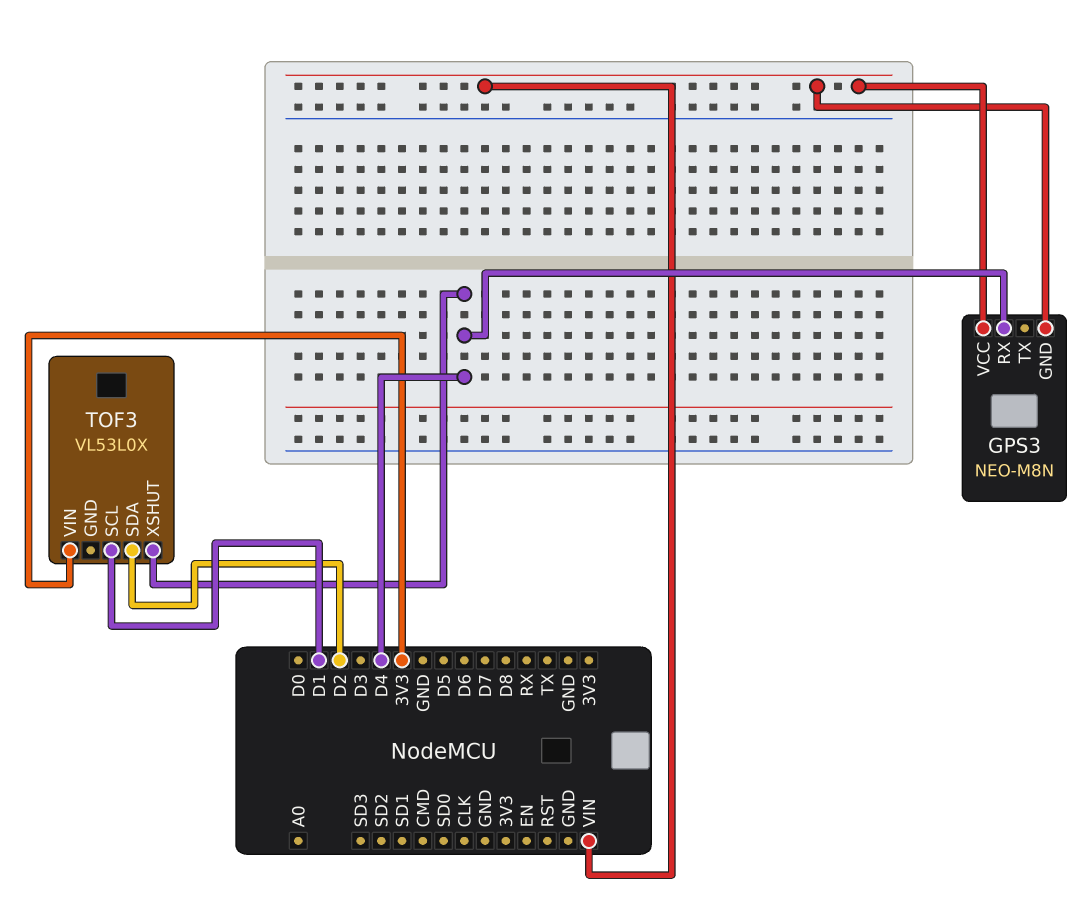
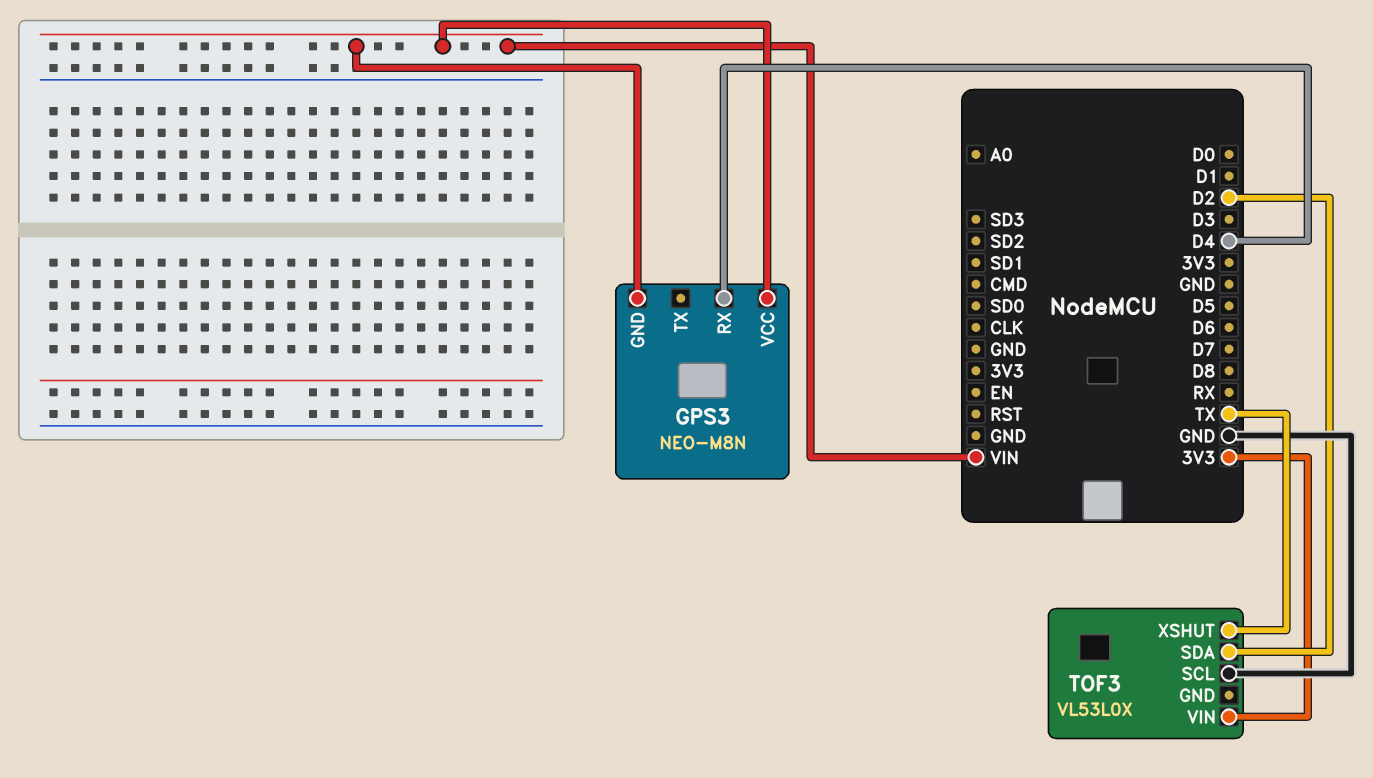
TOF3 pin SCL: D1 -> GND
TOF3 pin XSHUT: D4 -> TX

